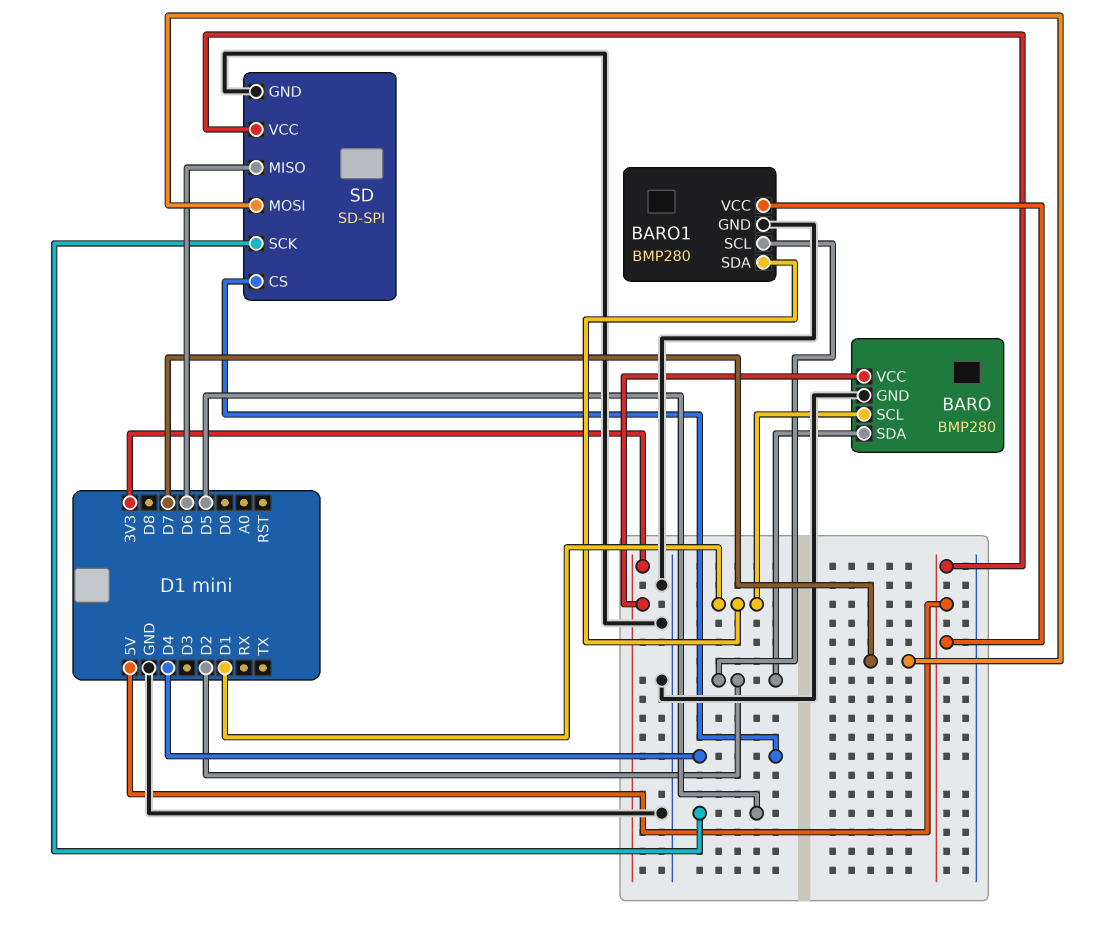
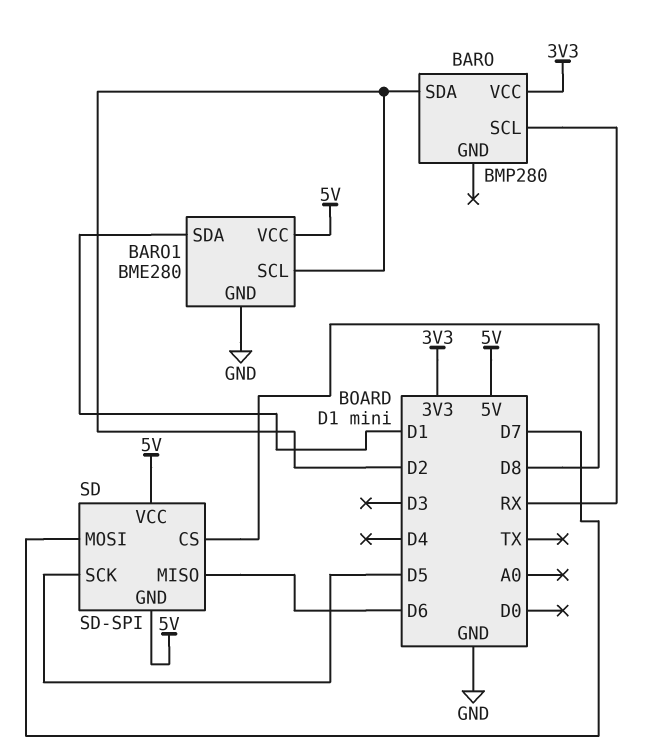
BARO pin GND: GND -> none
BARO pin SCL: D1 -> RX
BARO1: BMP280 -> BME280
SD pin CS: D4 -> D8
SD pin GND: GND -> 5V

